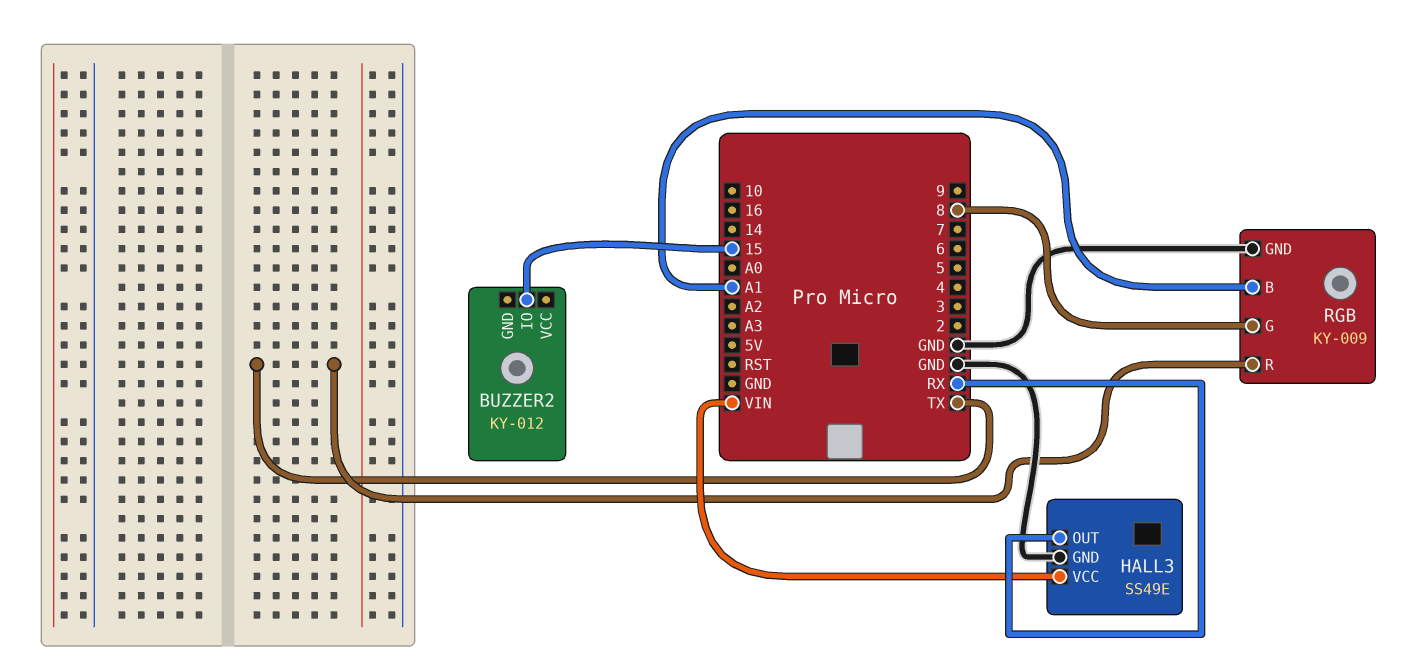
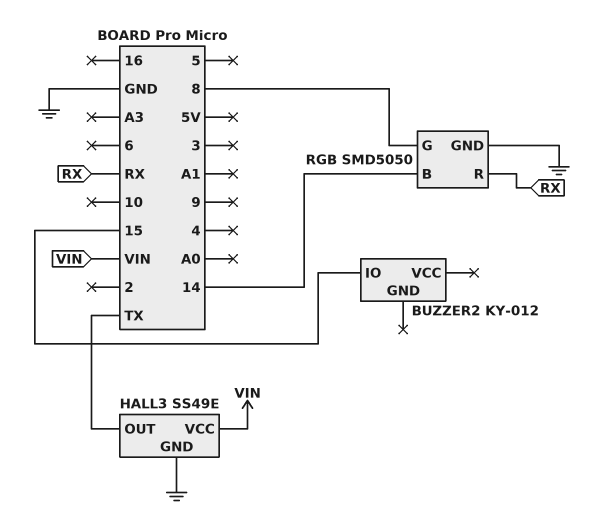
HALL3 pin OUT: RX -> TX
RGB: KY-009 -> SMD5050
RGB pin B: A1 -> 14
RGB pin R: TX -> RX

